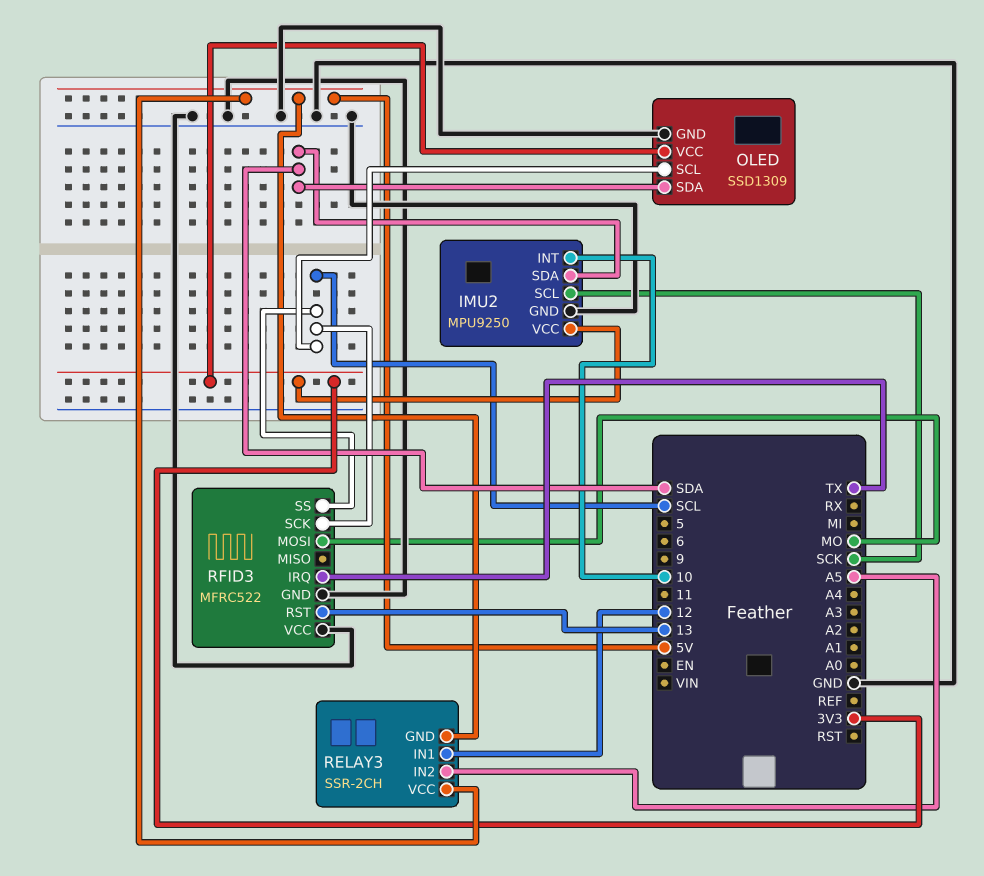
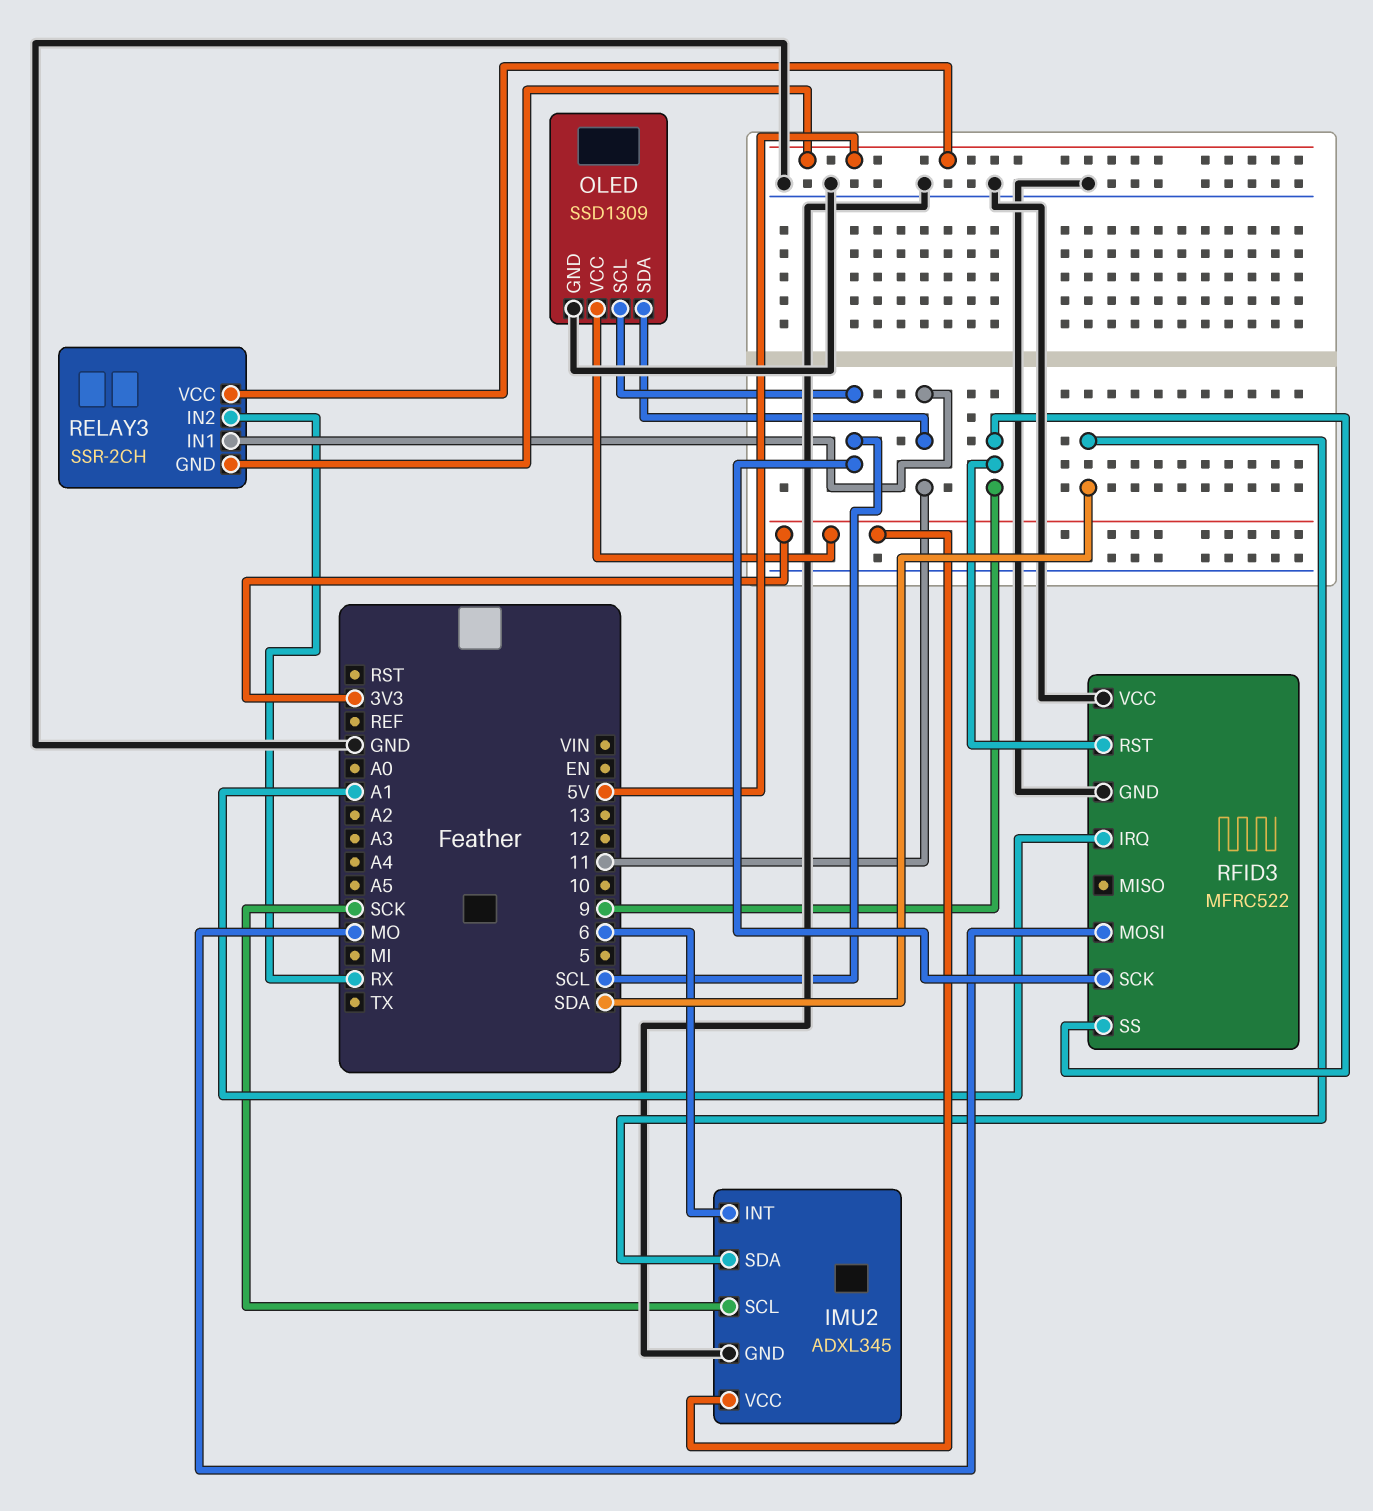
IMU2: MPU9250 -> ADXL345
IMU2 pin INT: 10 -> 6
OLED pin SDA: SDA -> 11
RELAY3 pin IN1: 12 -> 11
RELAY3 pin IN2: A5 -> RX
RFID3 pin IRQ: TX -> A1
RFID3 pin RST: 13 -> 9
RFID3 pin SS: SCL -> 9

